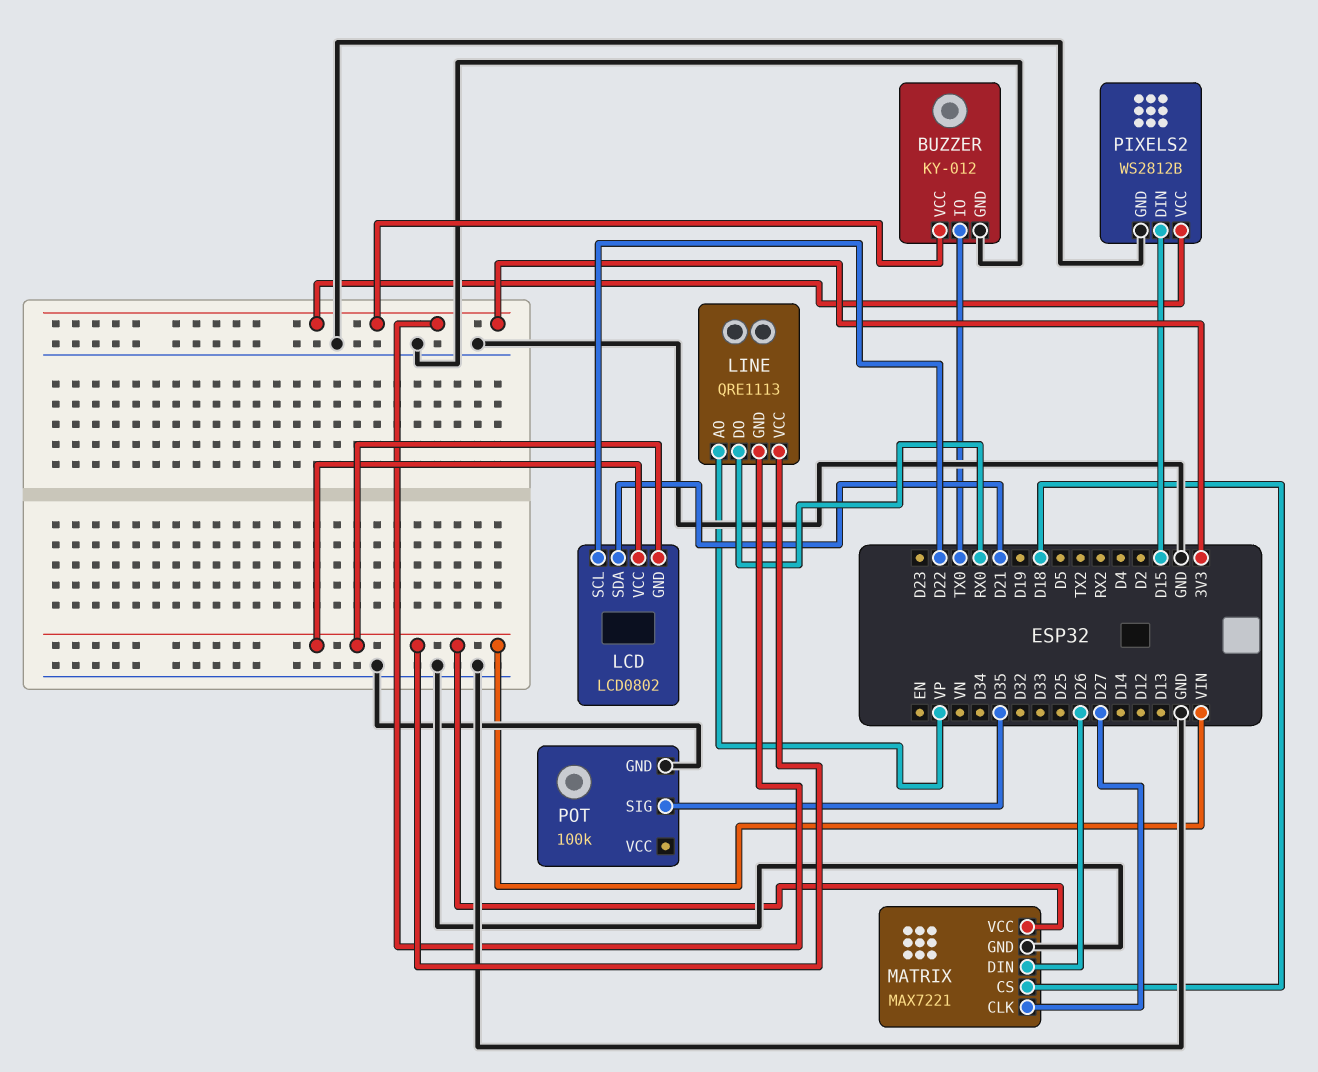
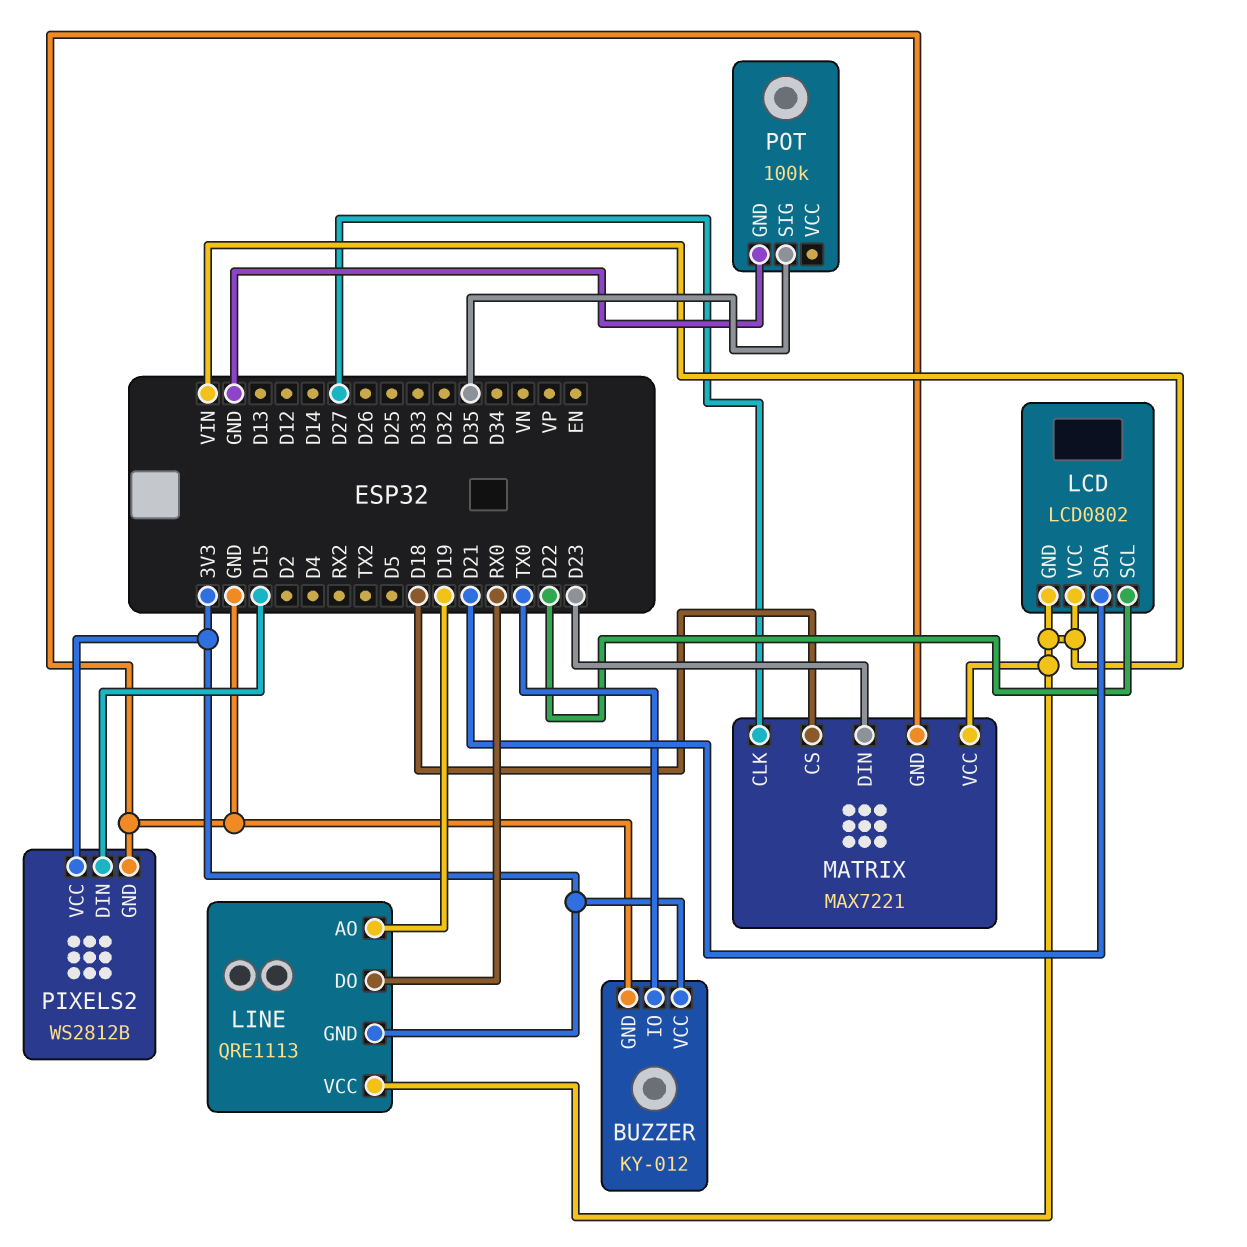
LINE pin AO: VP -> D19
MATRIX pin DIN: D26 -> D23

